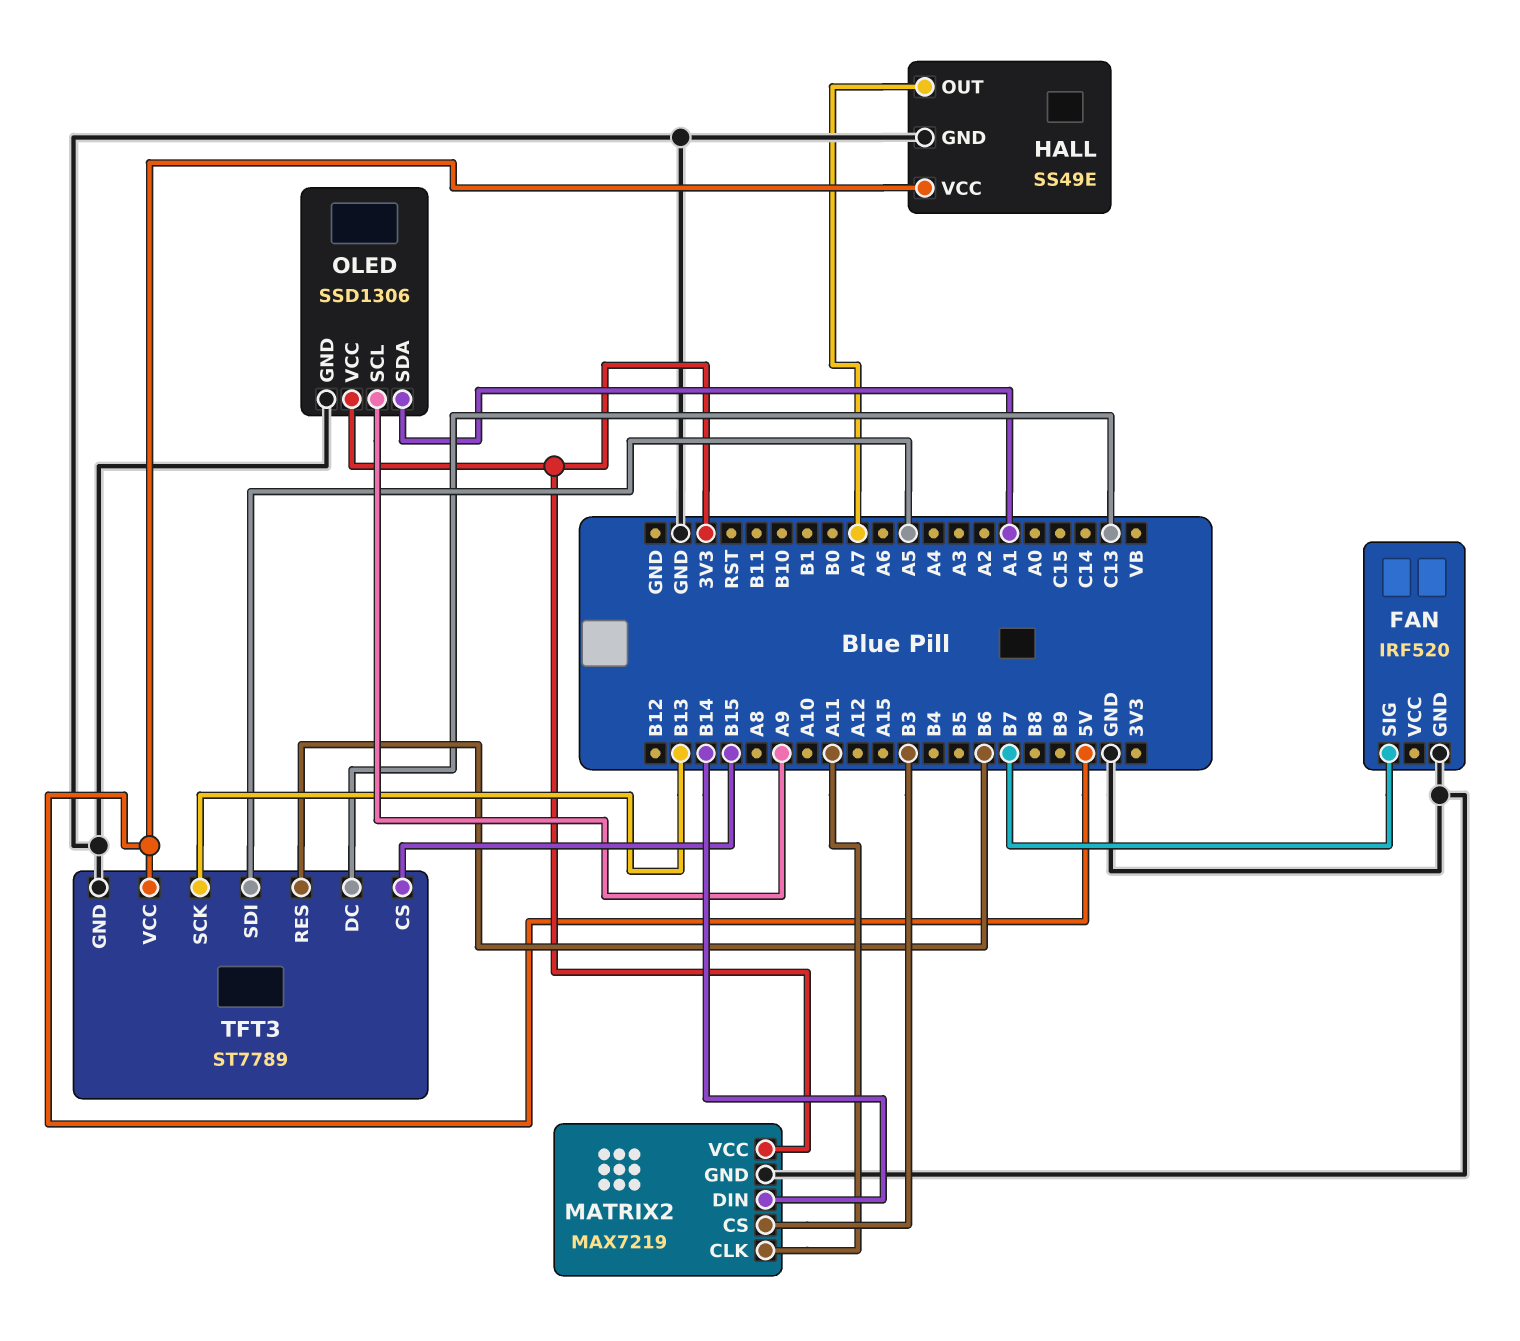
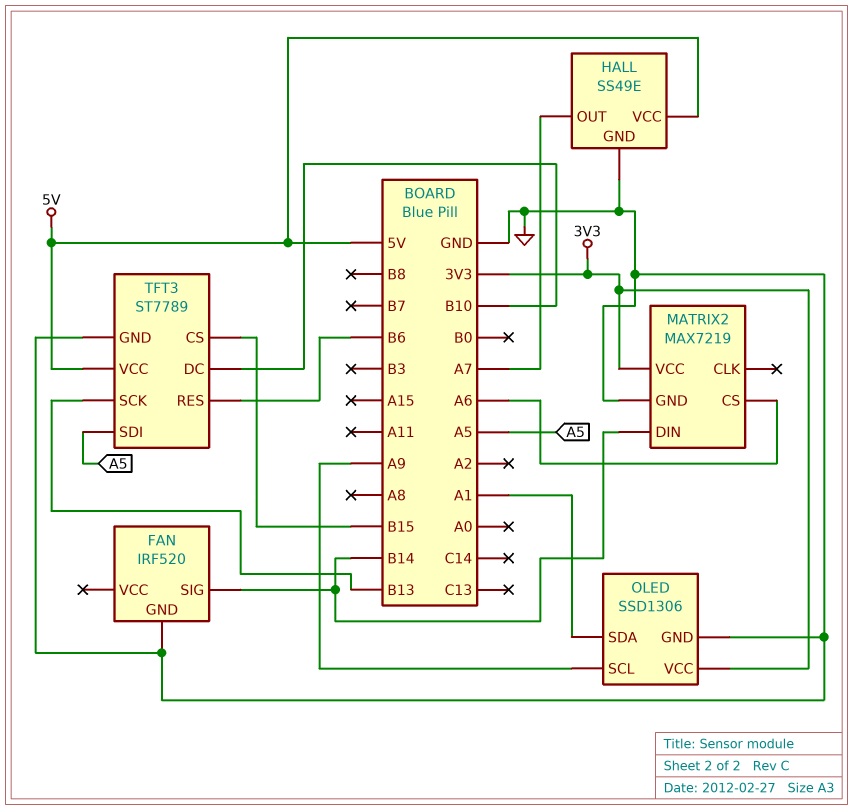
FAN pin SIG: B7 -> B14
MATRIX2 pin CLK: A11 -> none
MATRIX2 pin CS: B3 -> A6
TFT3 pin DC: C13 -> B10

